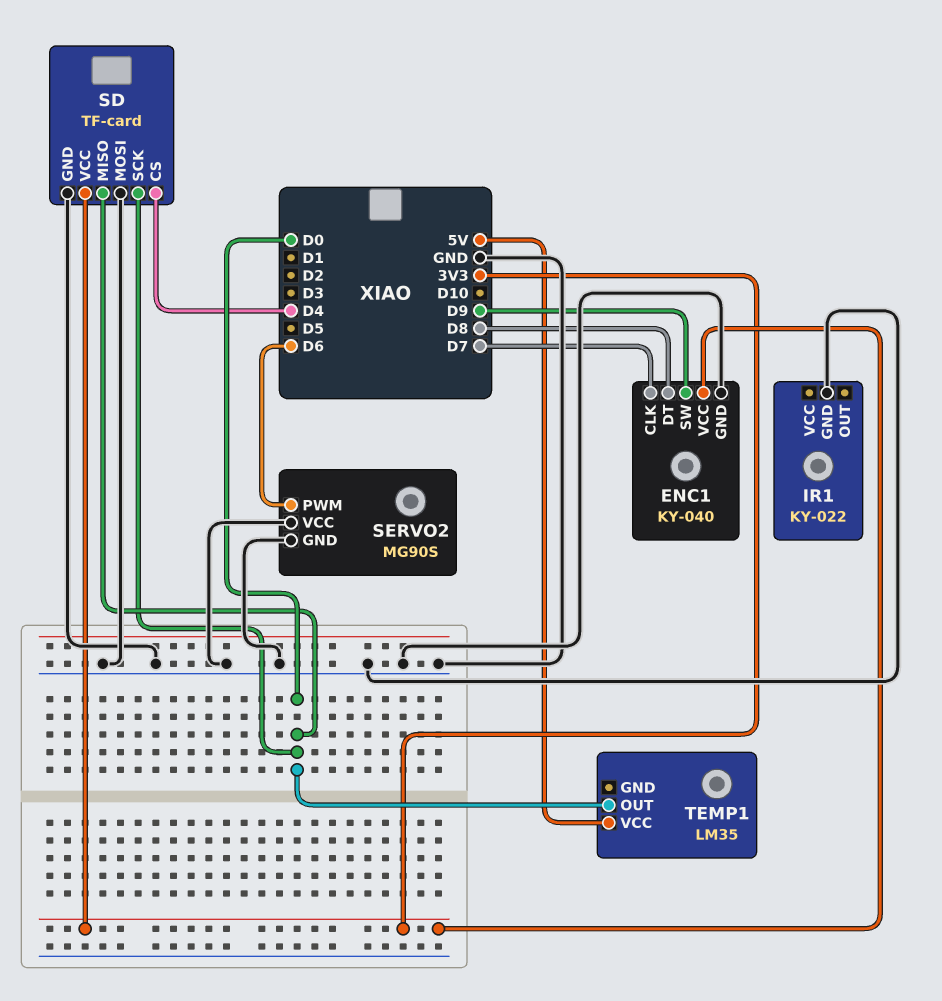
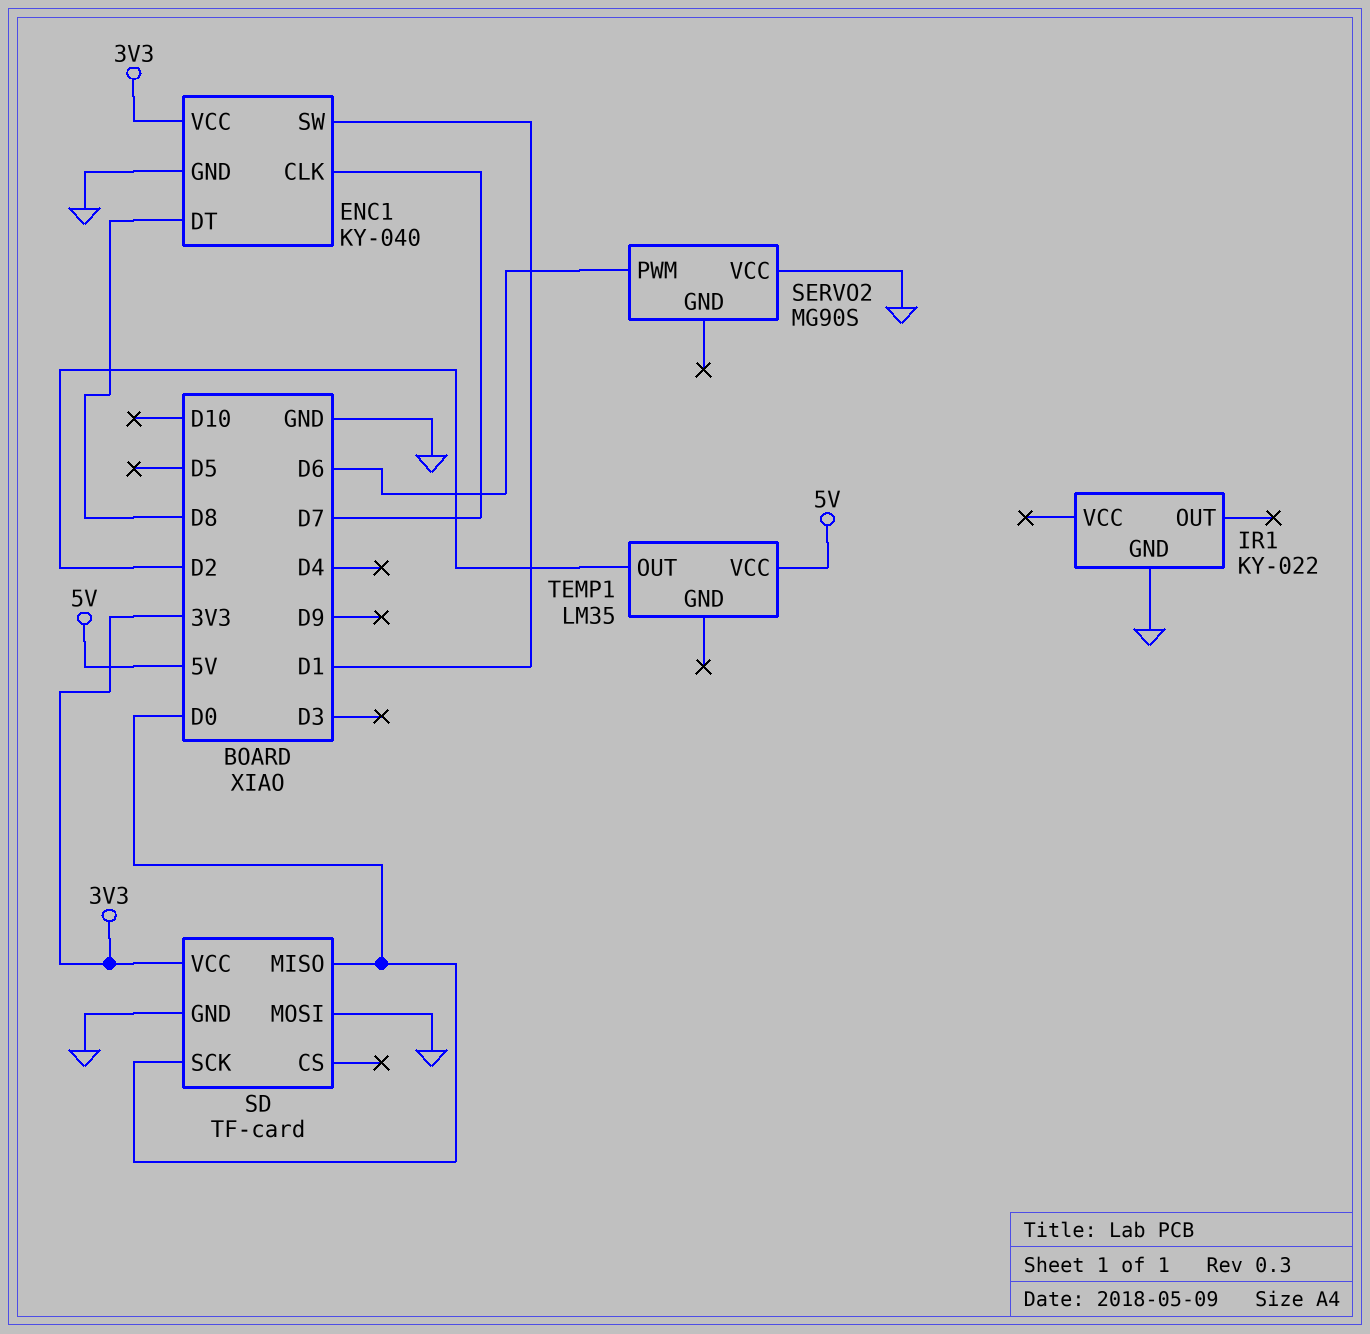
ENC1 pin SW: D9 -> D1
SD pin CS: D4 -> none
SERVO2 pin GND: GND -> none
TEMP1 pin OUT: D0 -> D2

